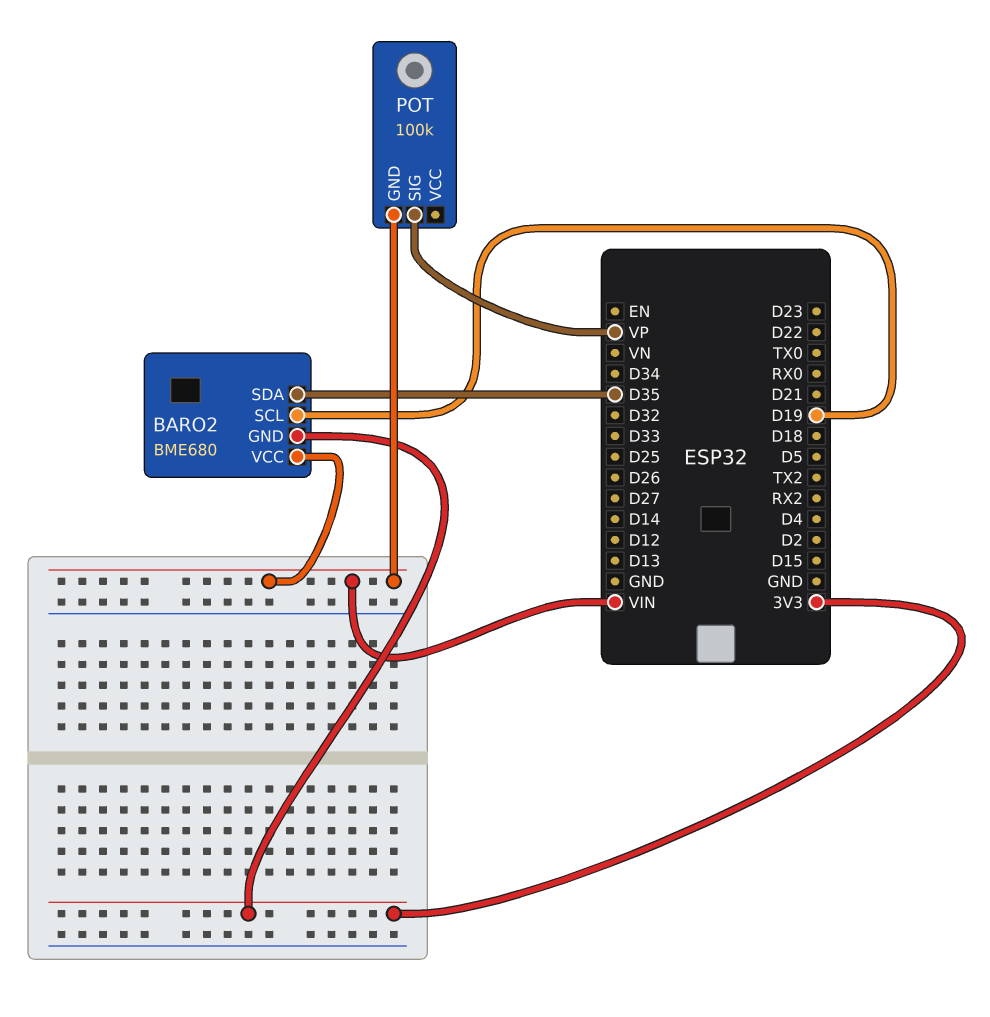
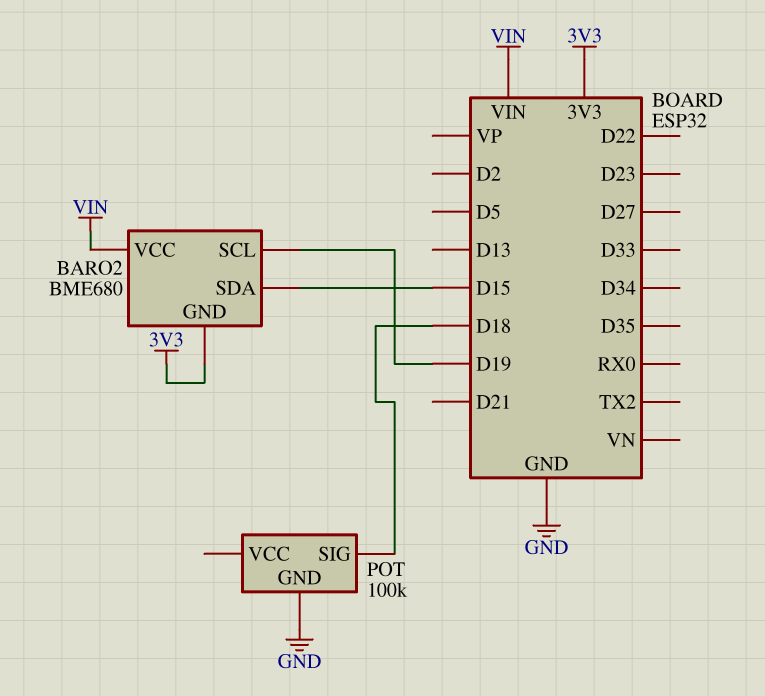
BARO2 pin SDA: D35 -> D15
POT pin GND: VIN -> GND
POT pin SIG: VP -> D18

